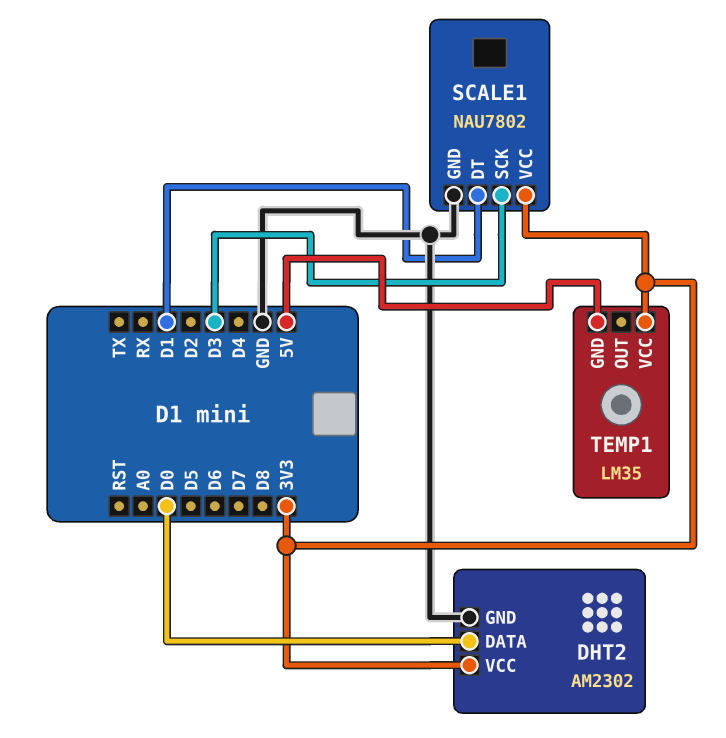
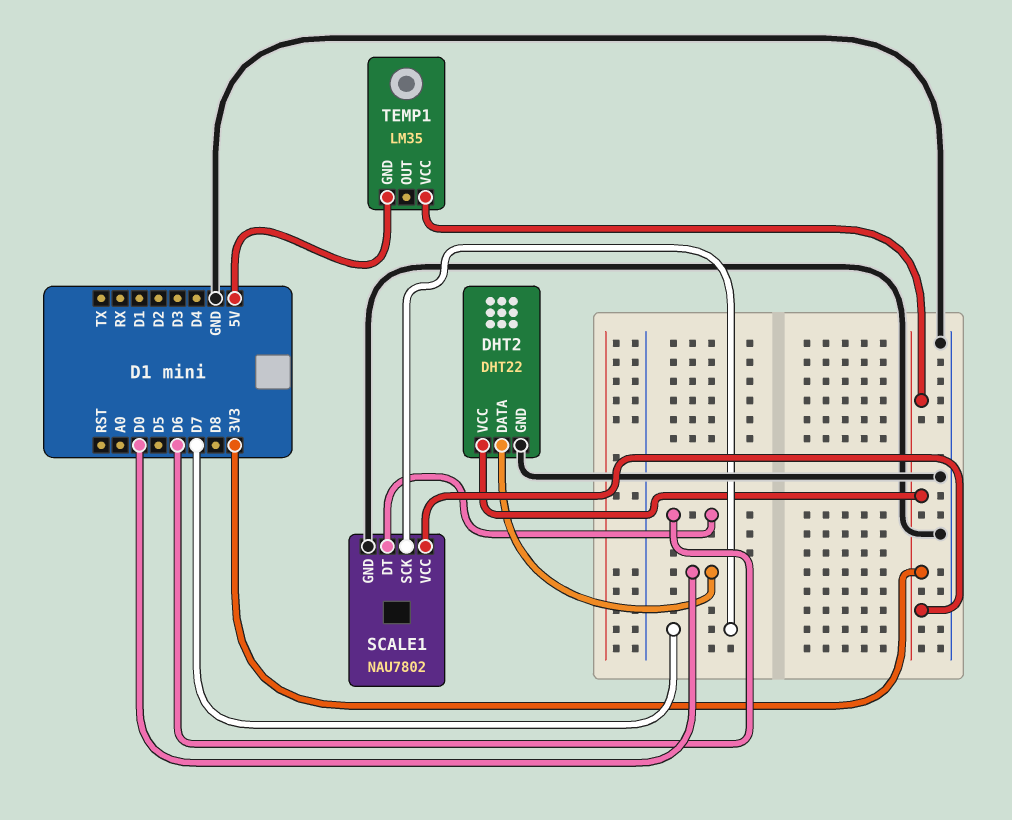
DHT2: AM2302 -> DHT22
SCALE1 pin DT: D1 -> D6
SCALE1 pin SCK: D3 -> D7

